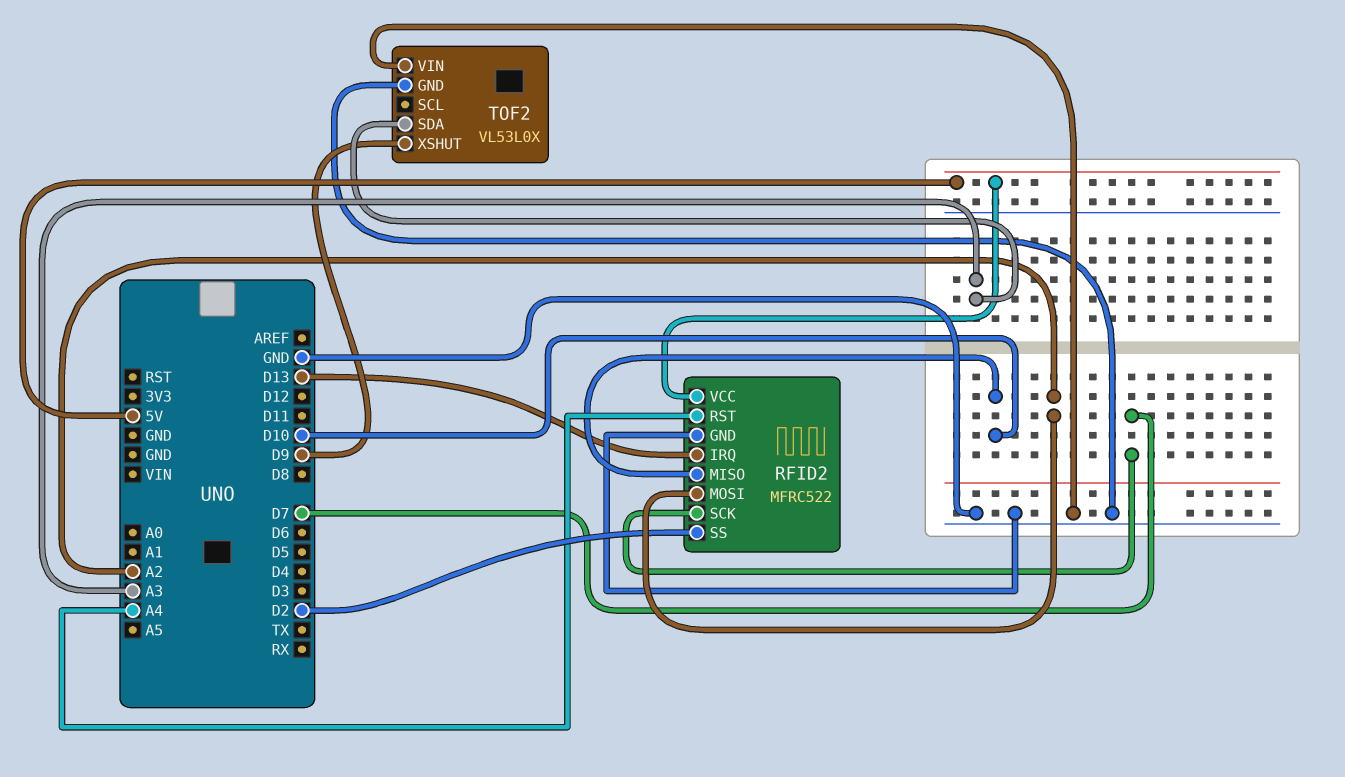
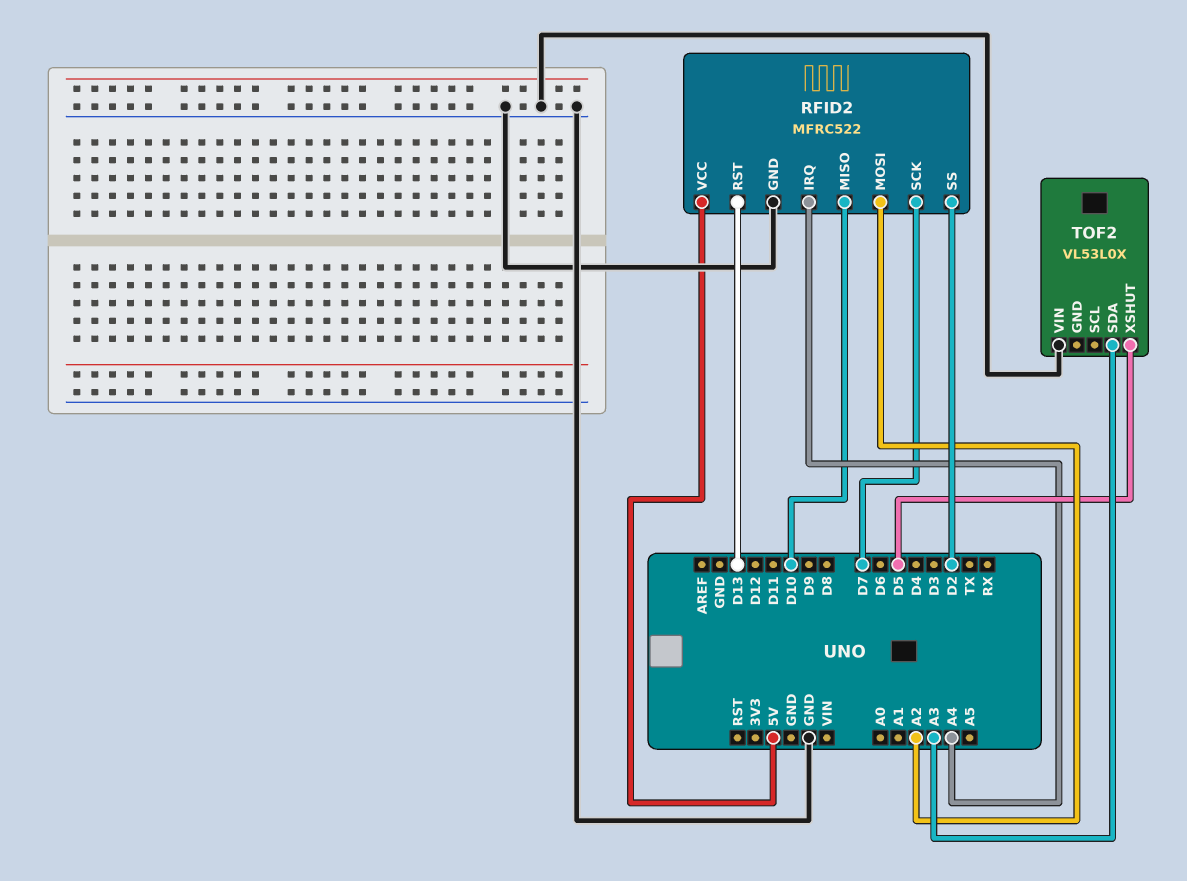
RFID2 pin IRQ: D13 -> A4
RFID2 pin RST: A4 -> D13
TOF2 pin GND: GND -> none
TOF2 pin XSHUT: D9 -> D5

